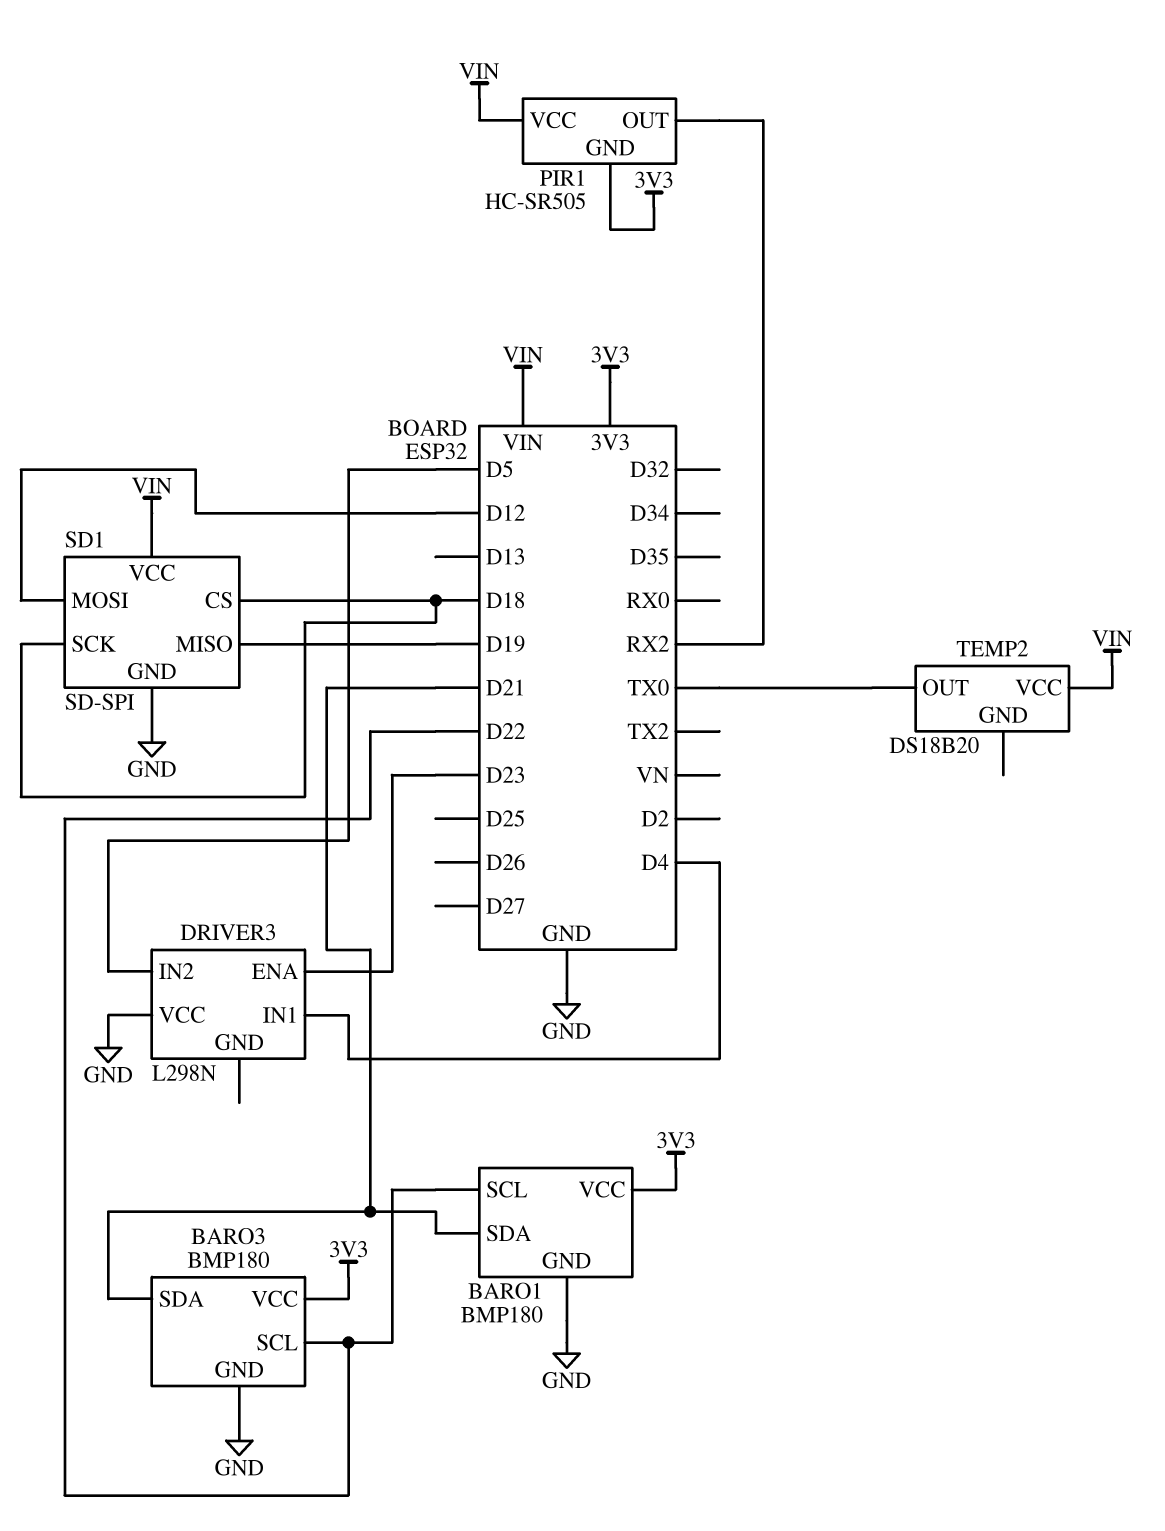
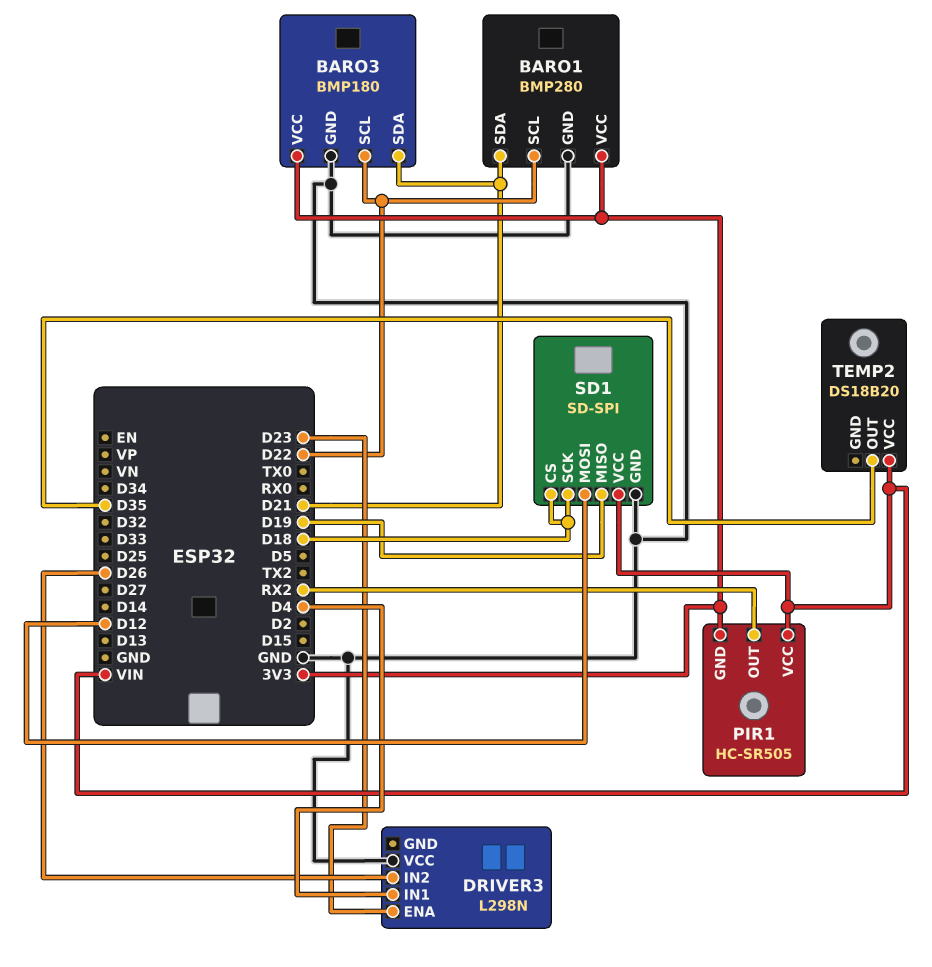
BARO1: BMP180 -> BMP280
DRIVER3 pin IN2: D5 -> D26
TEMP2 pin OUT: TX0 -> D35

